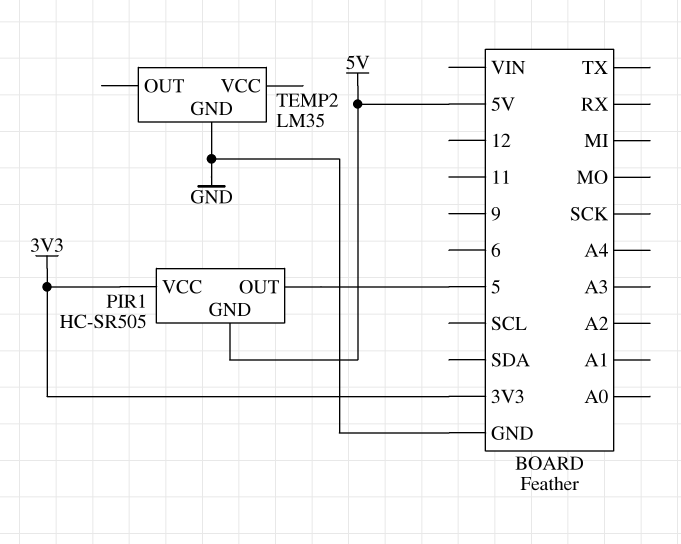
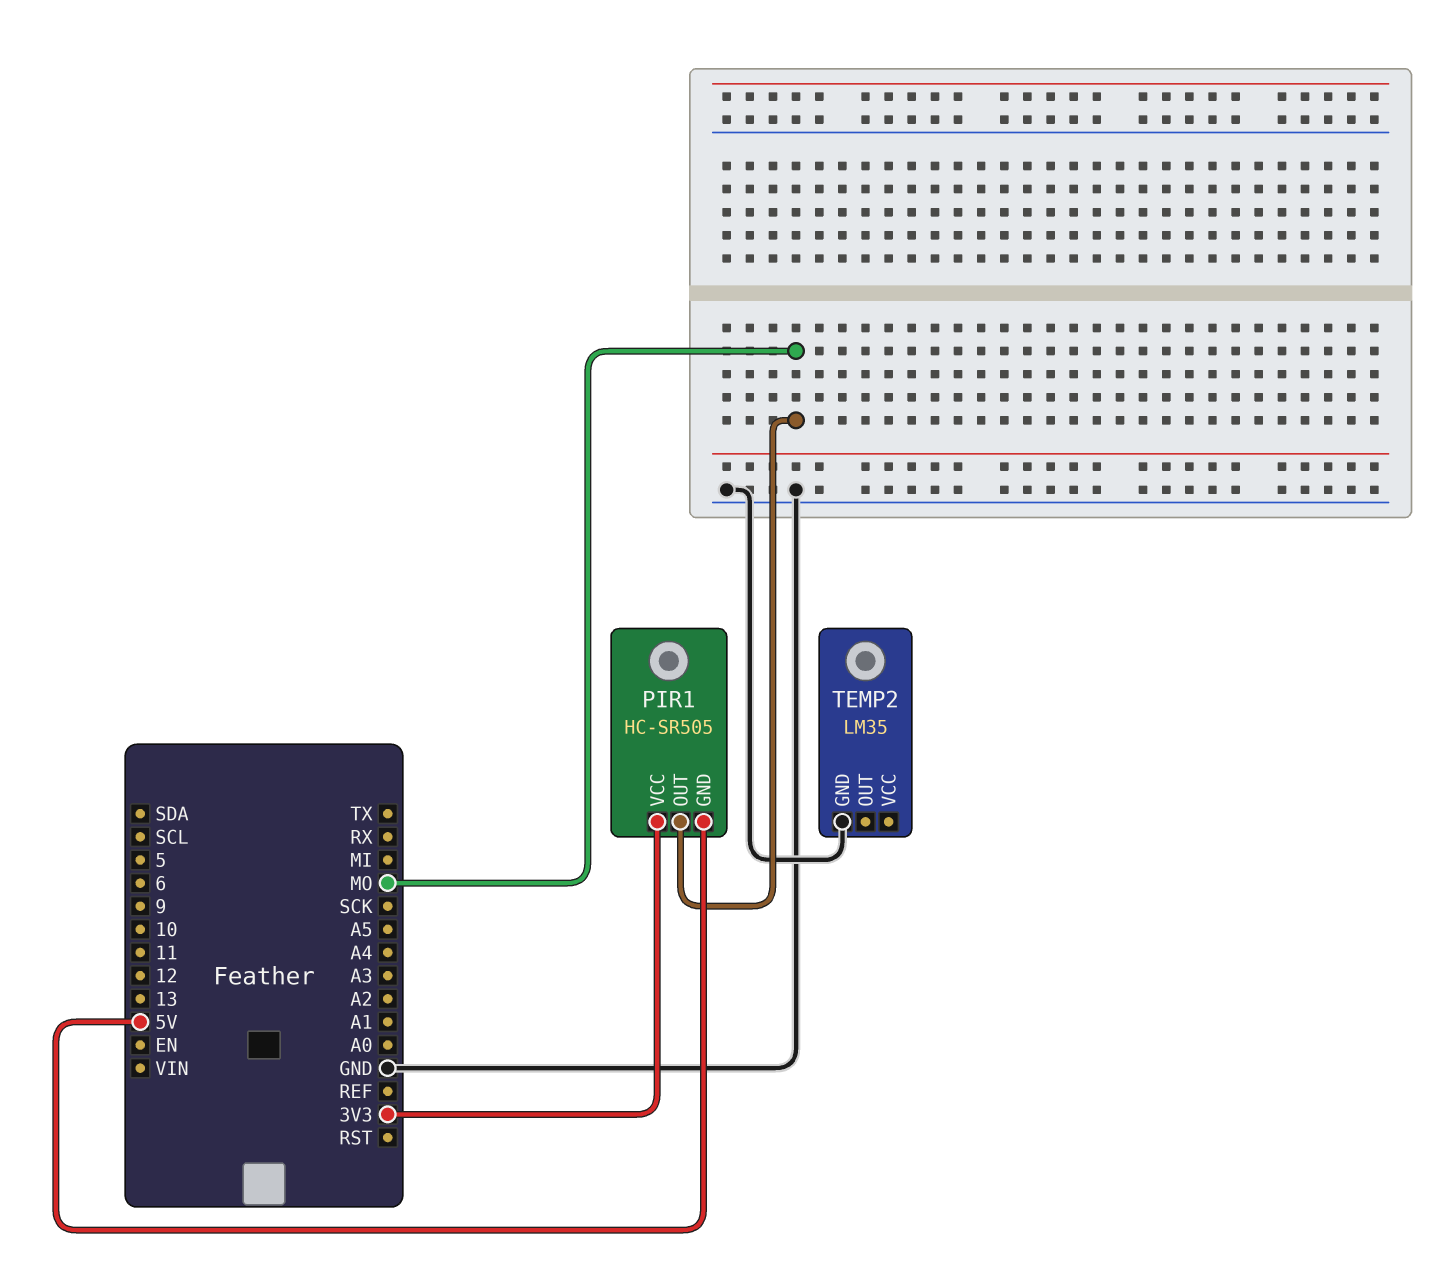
PIR1 pin OUT: 5 -> MO

